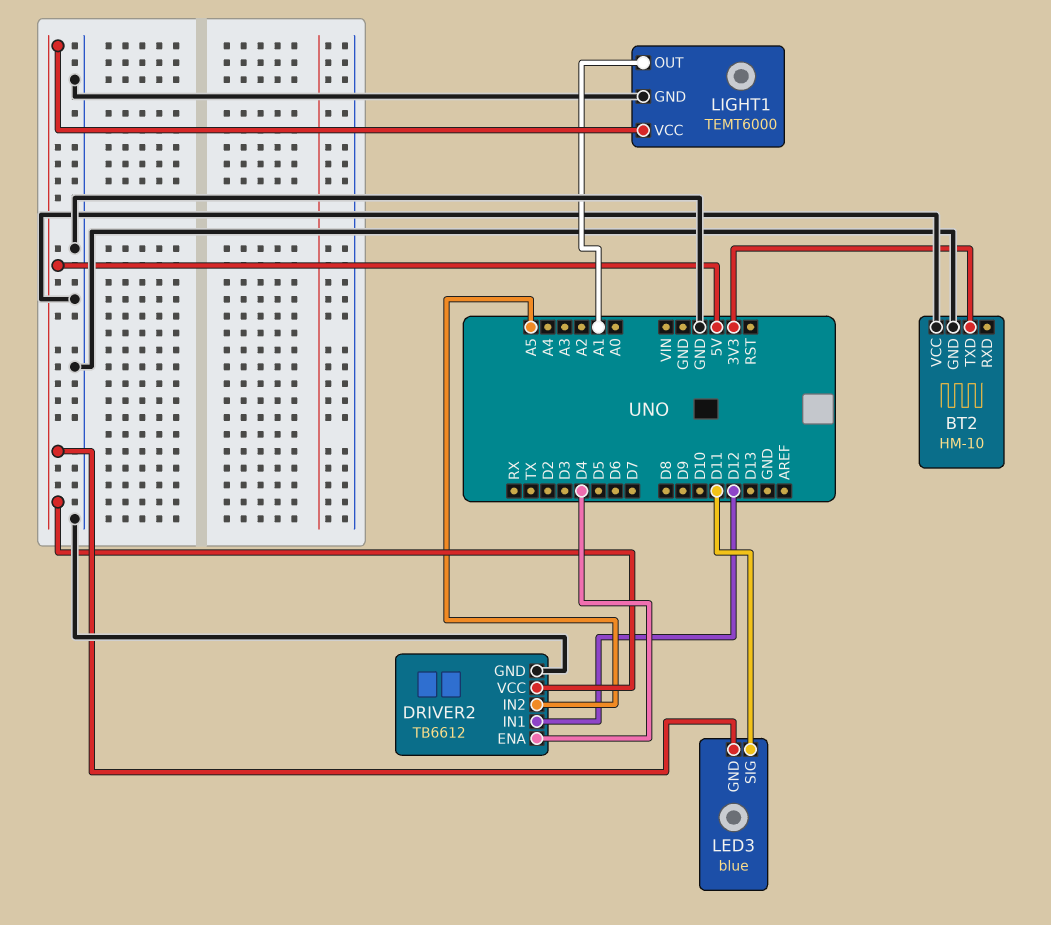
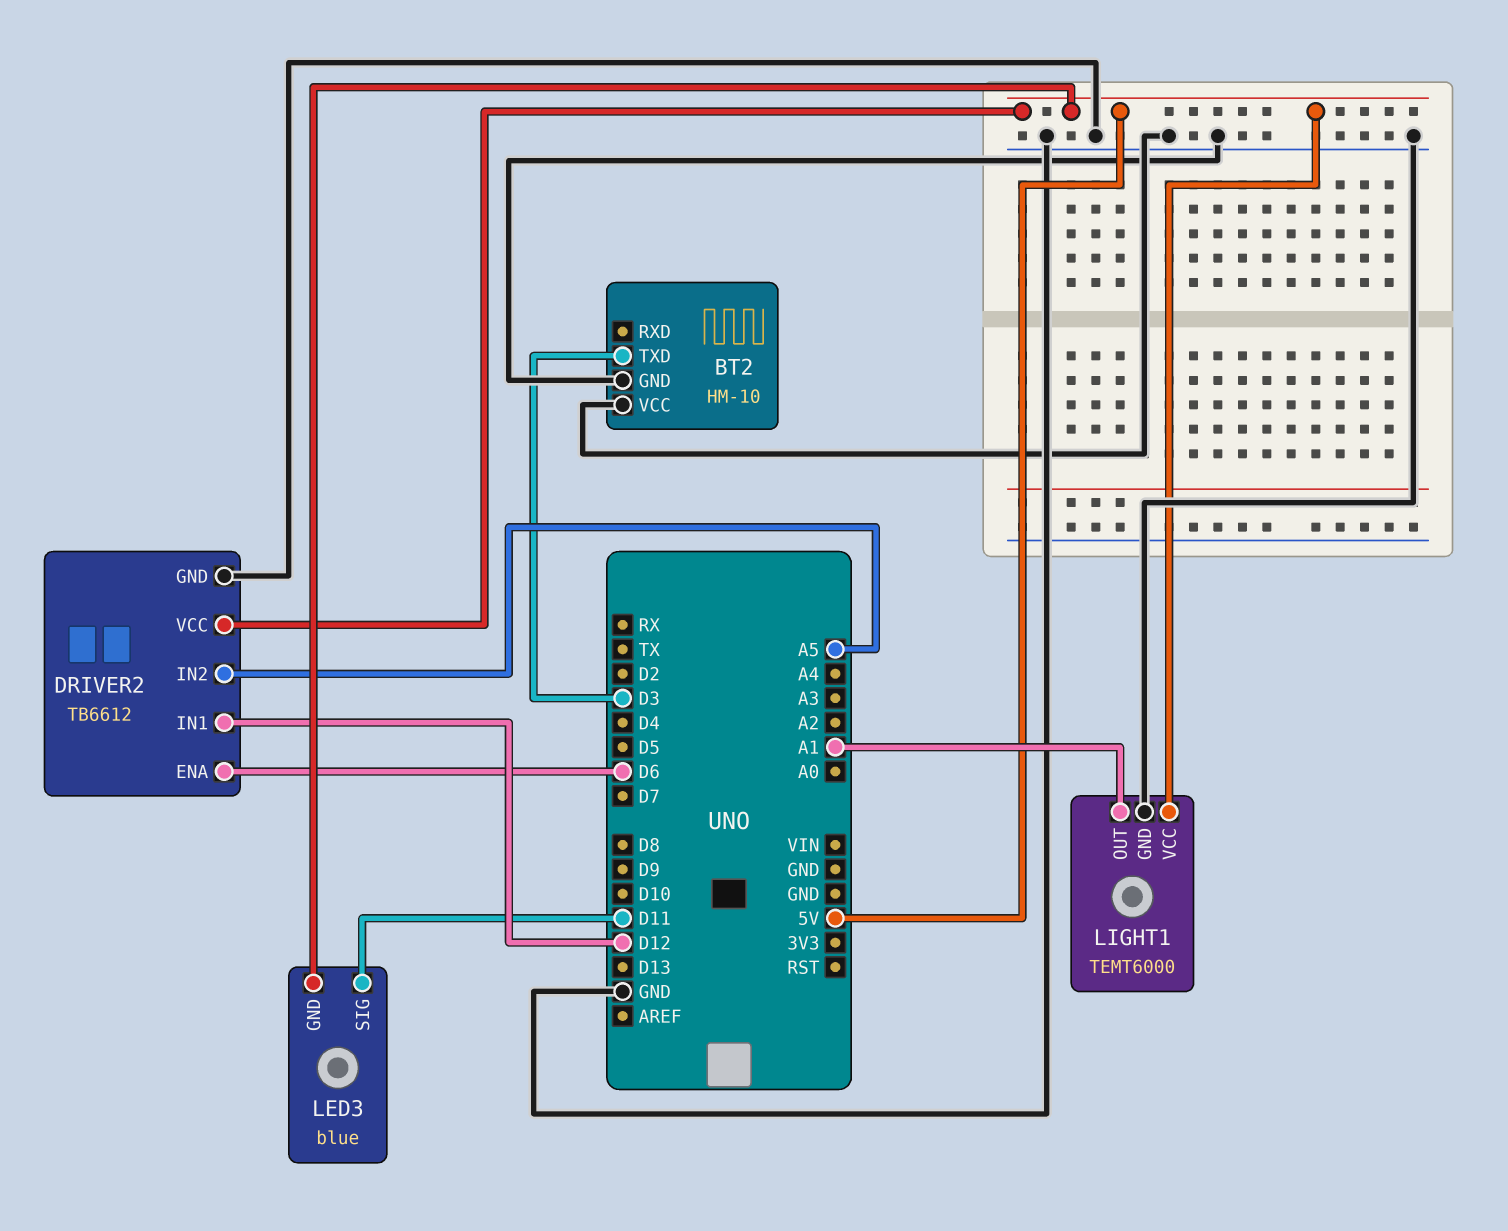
BT2 pin TXD: 3V3 -> D3
DRIVER2 pin ENA: D4 -> D6

